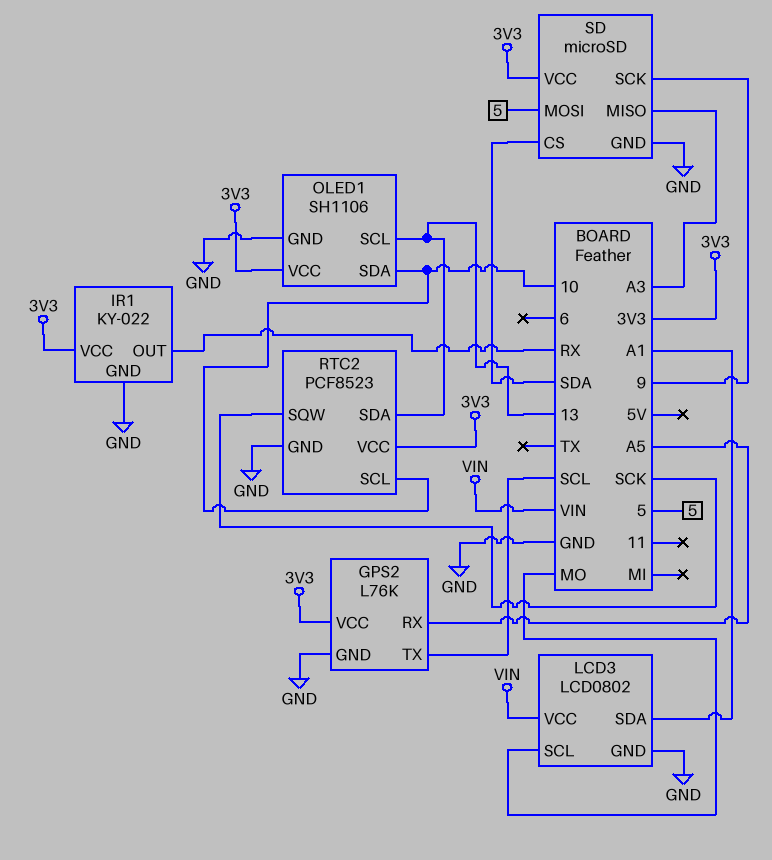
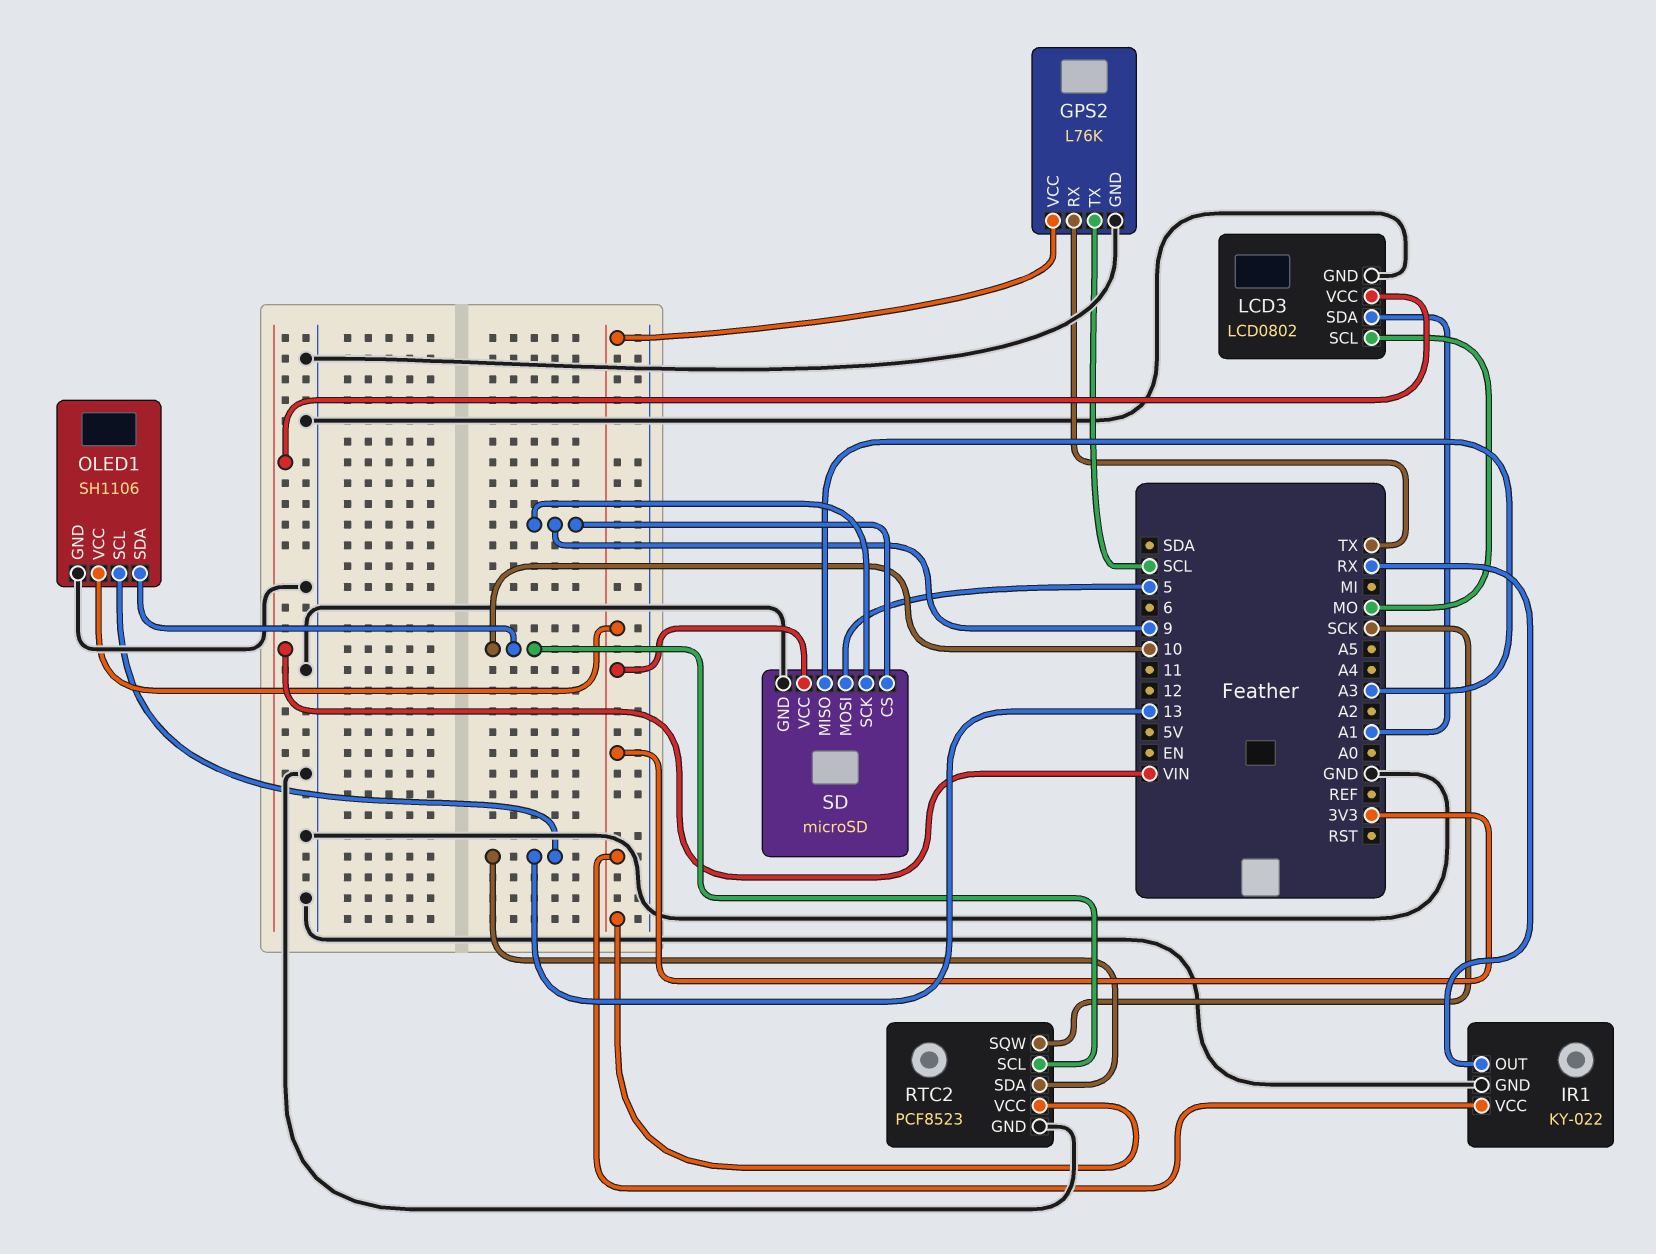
GPS2 pin RX: A5 -> TX
SD pin CS: SDA -> 9

